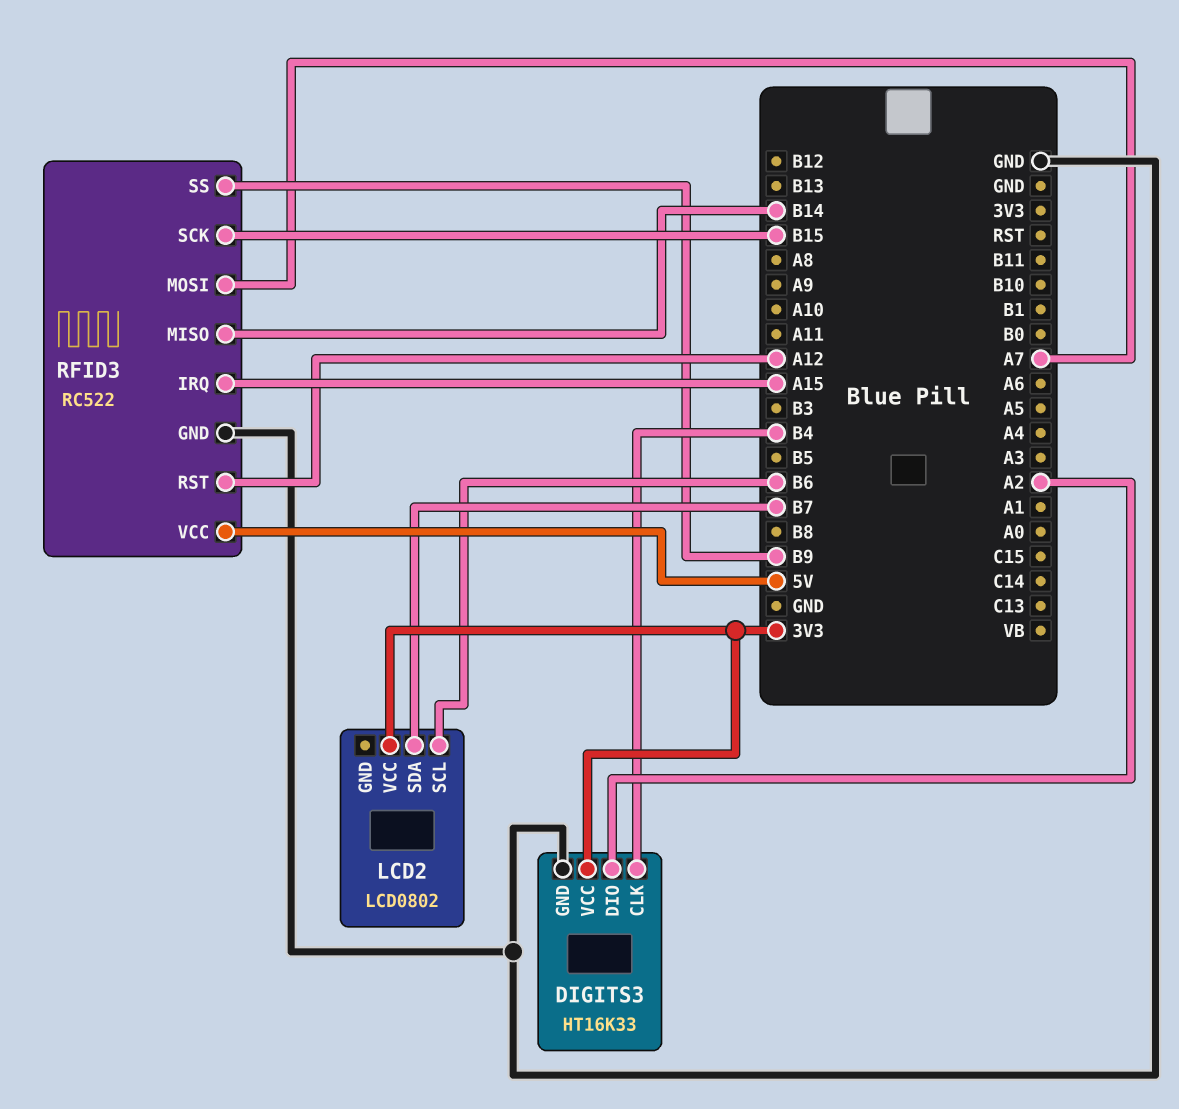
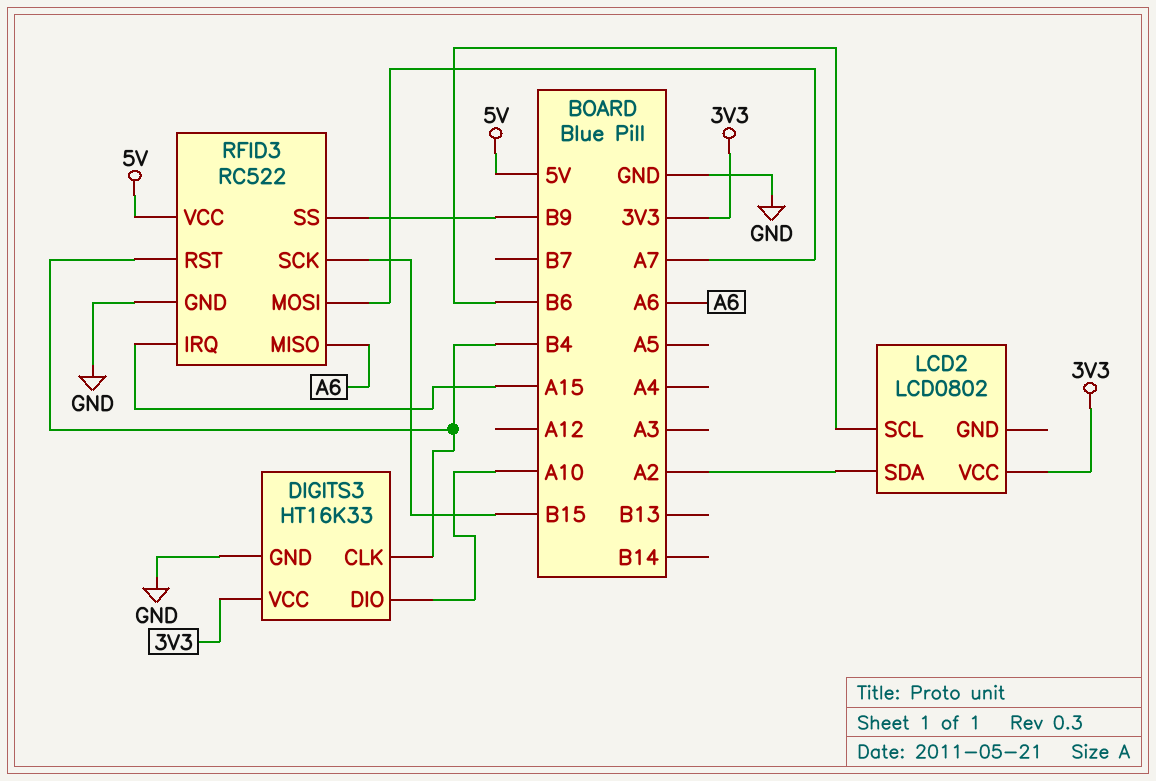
DIGITS3 pin DIO: A2 -> A10
LCD2 pin SDA: B7 -> A2
RFID3 pin MISO: B14 -> A6
RFID3 pin RST: A12 -> B4

